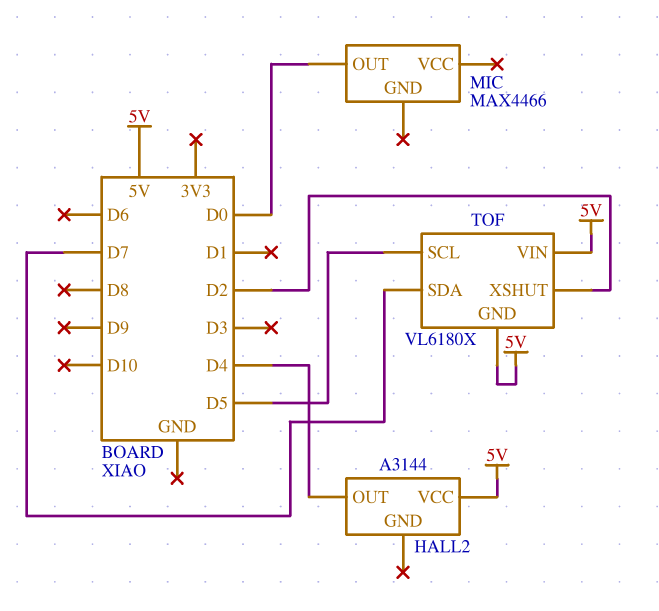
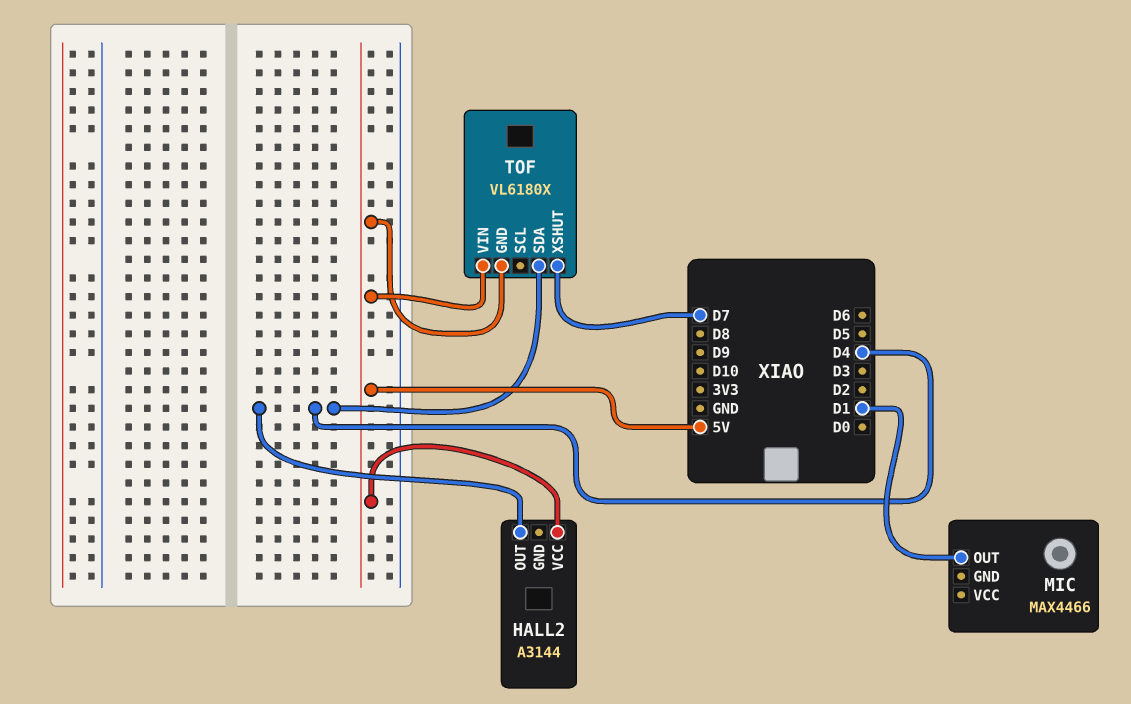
MIC pin OUT: D0 -> D1
TOF pin SCL: D5 -> none
TOF pin SDA: D7 -> D4
TOF pin XSHUT: D2 -> D7

